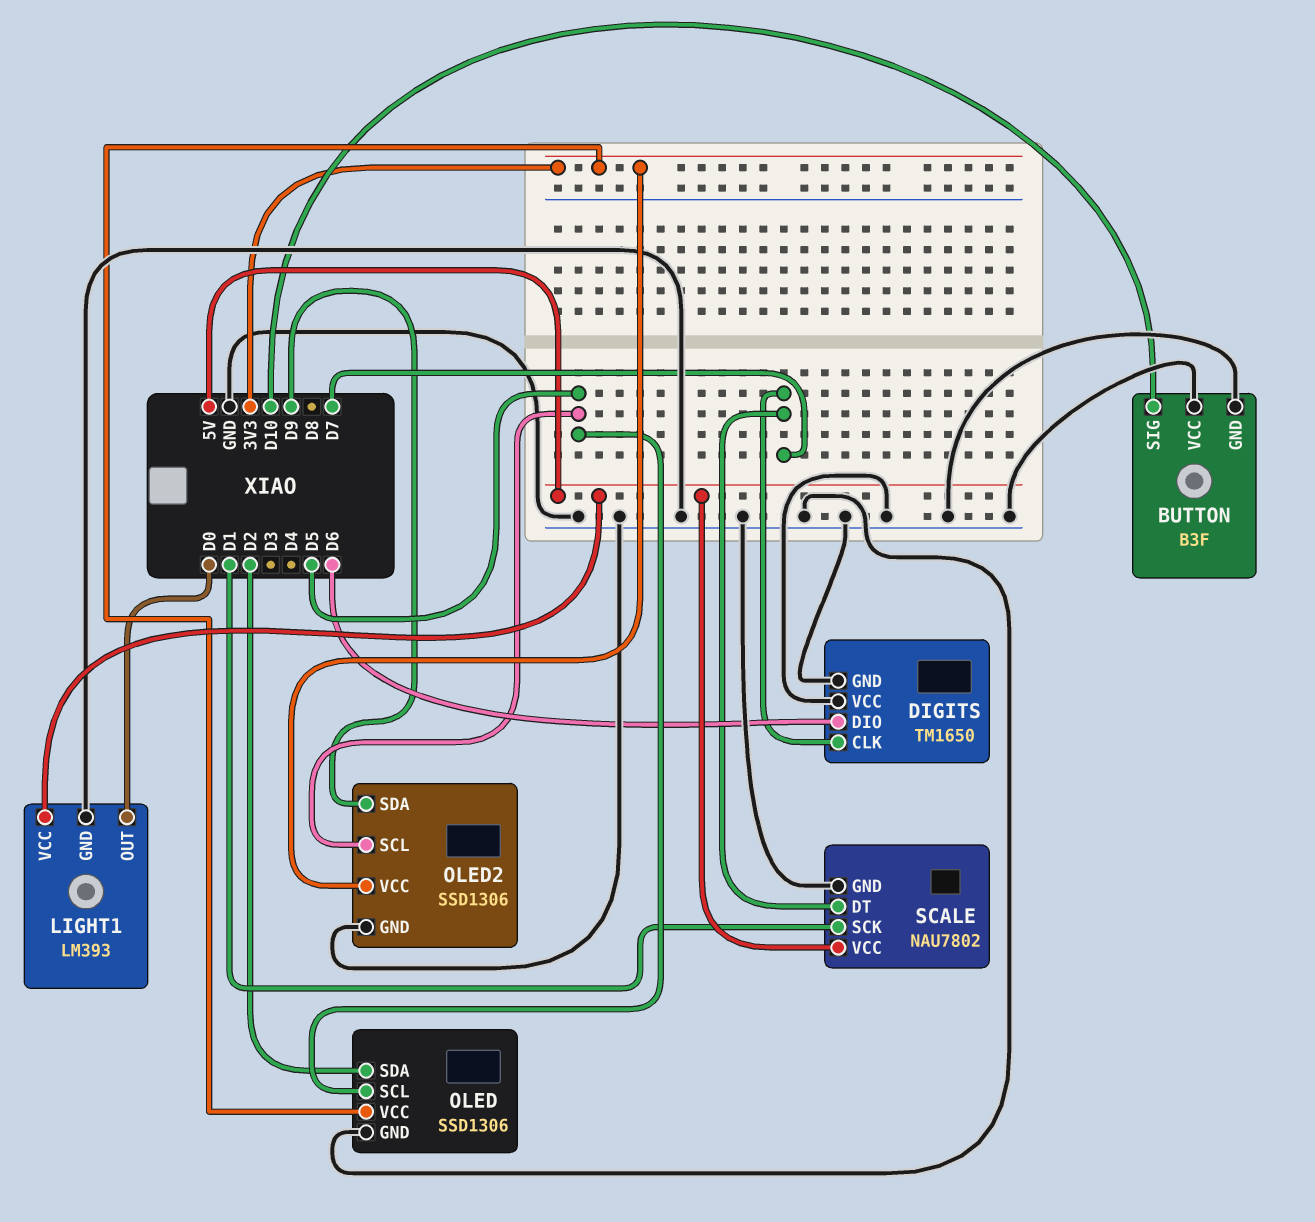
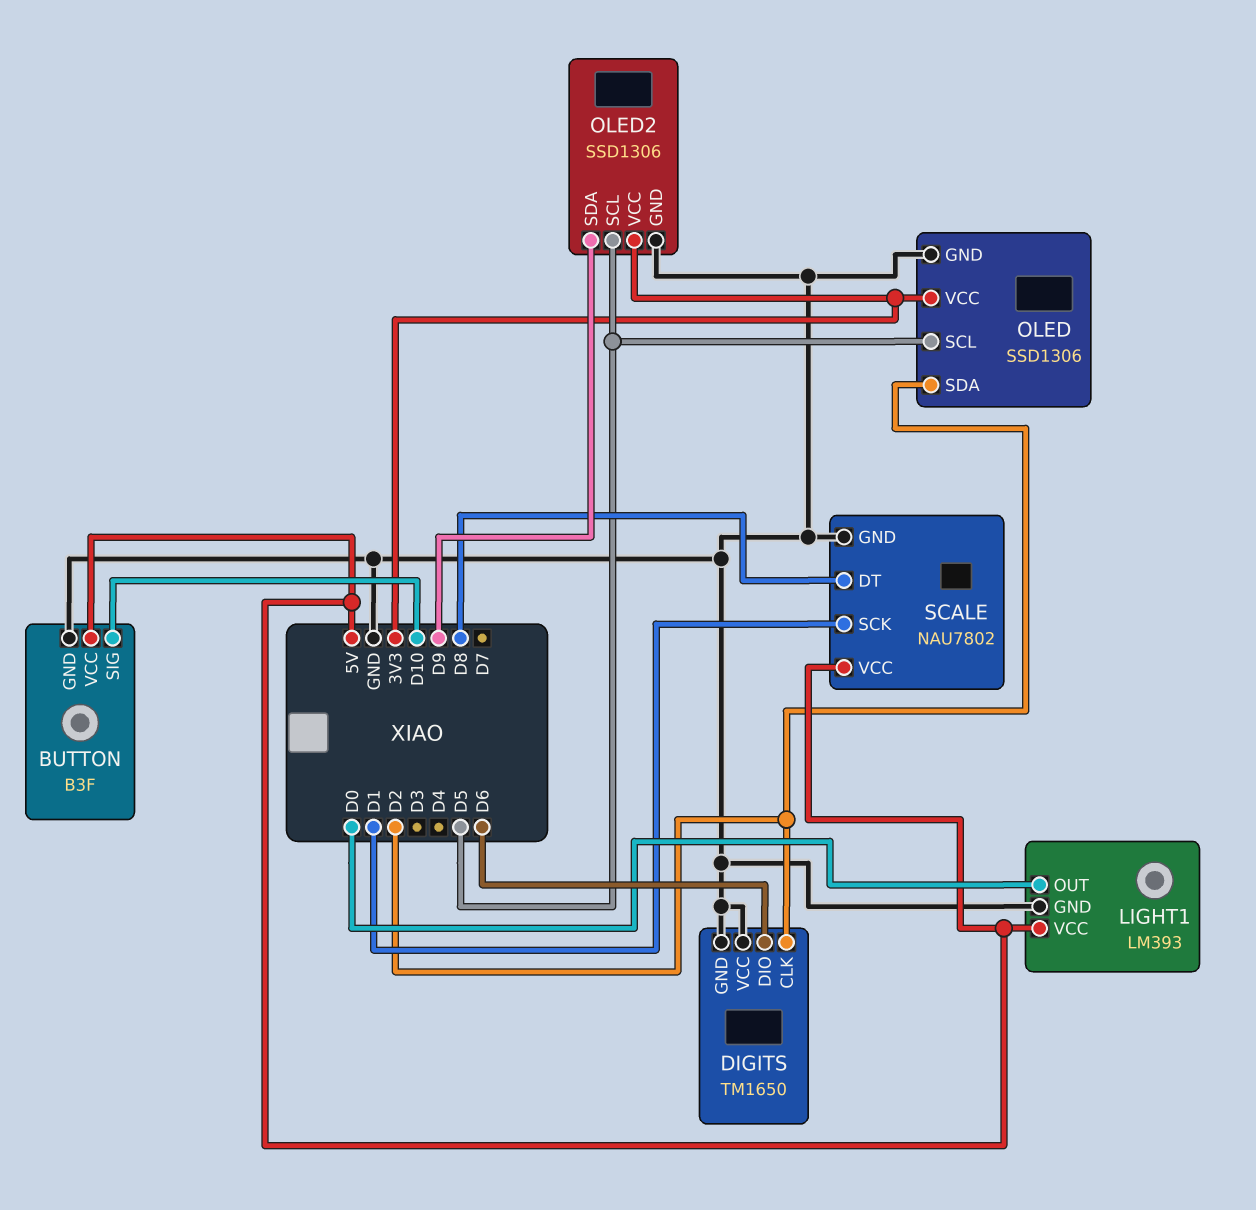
BUTTON pin VCC: GND -> 5V
DIGITS pin CLK: D7 -> D2
SCALE pin DT: D7 -> D8

